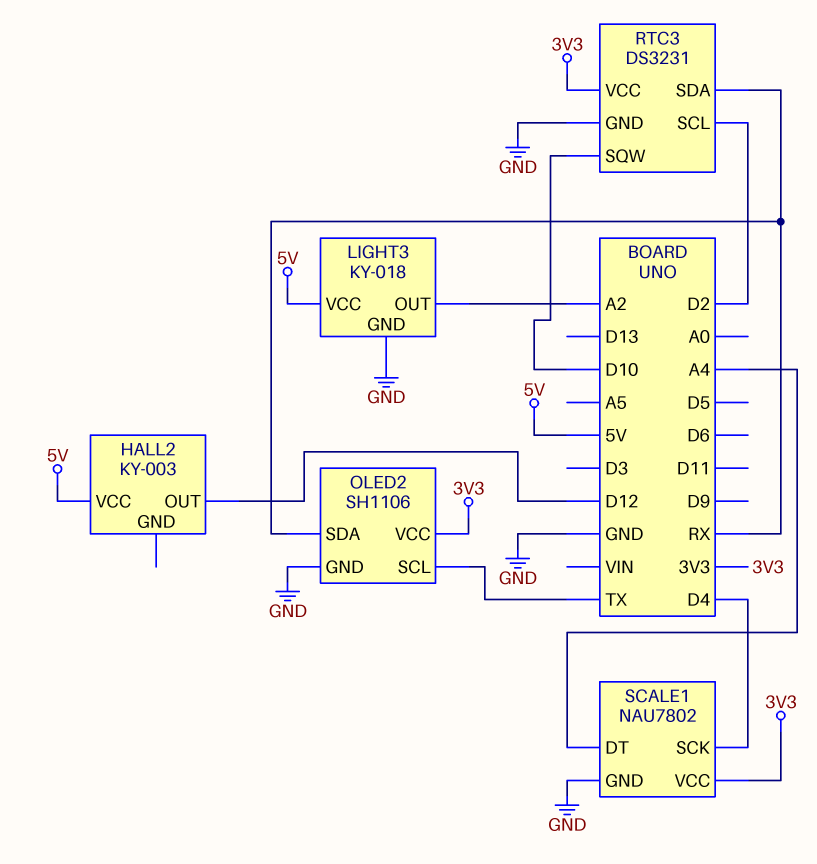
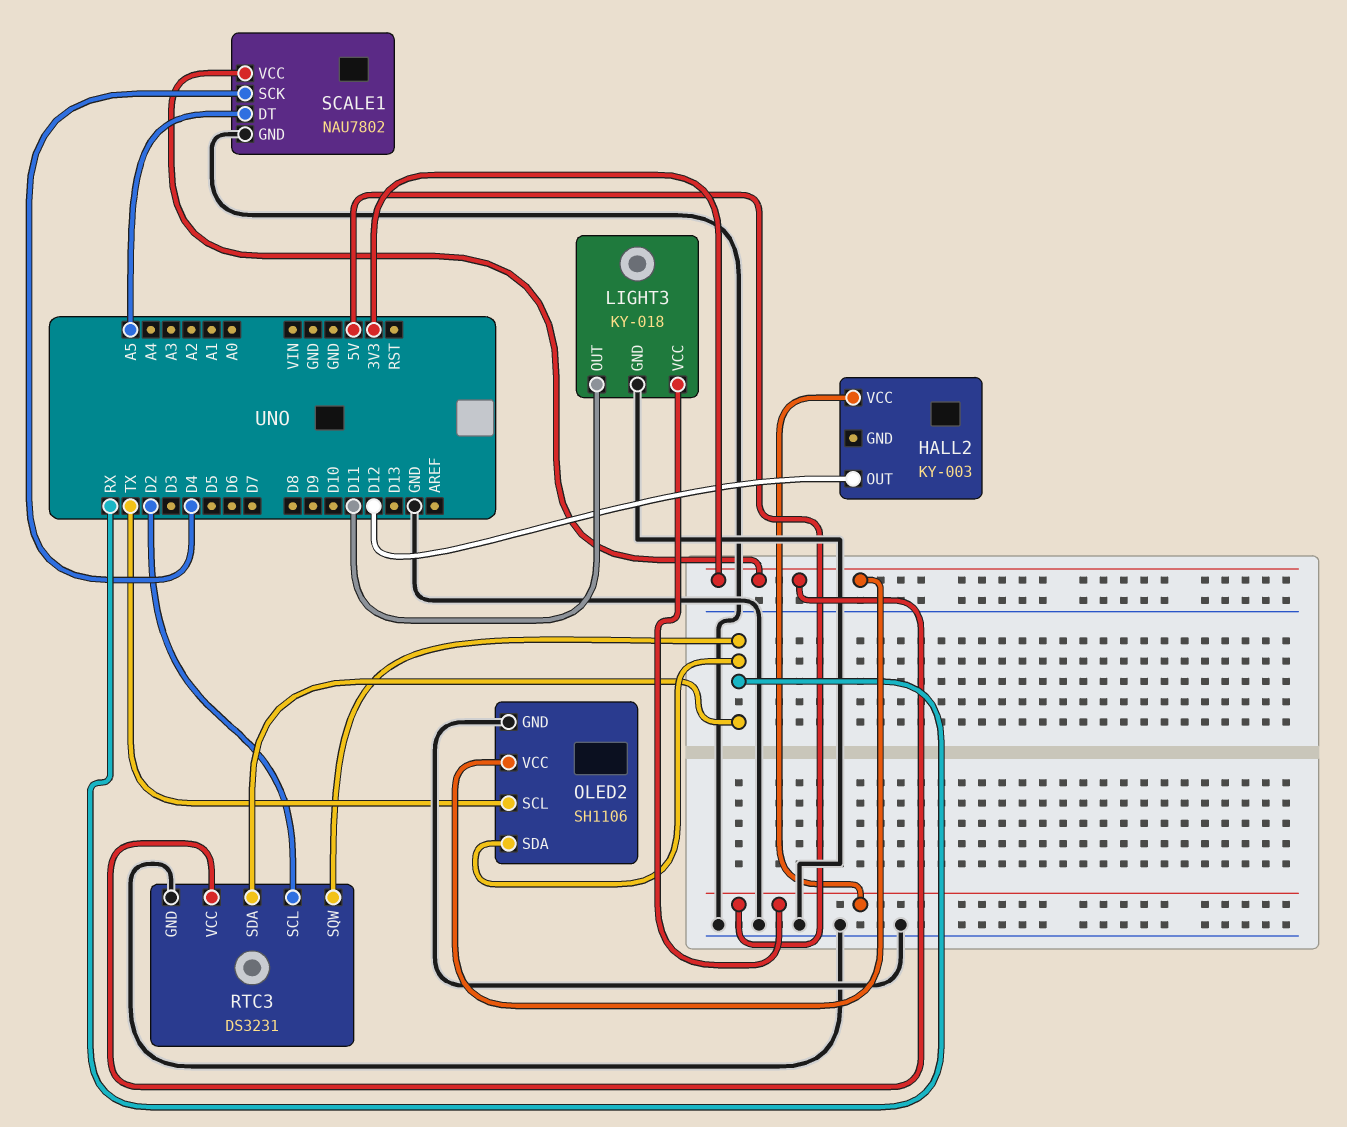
LIGHT3 pin OUT: A2 -> D11
RTC3 pin SQW: D10 -> RX
SCALE1 pin DT: A4 -> A5

